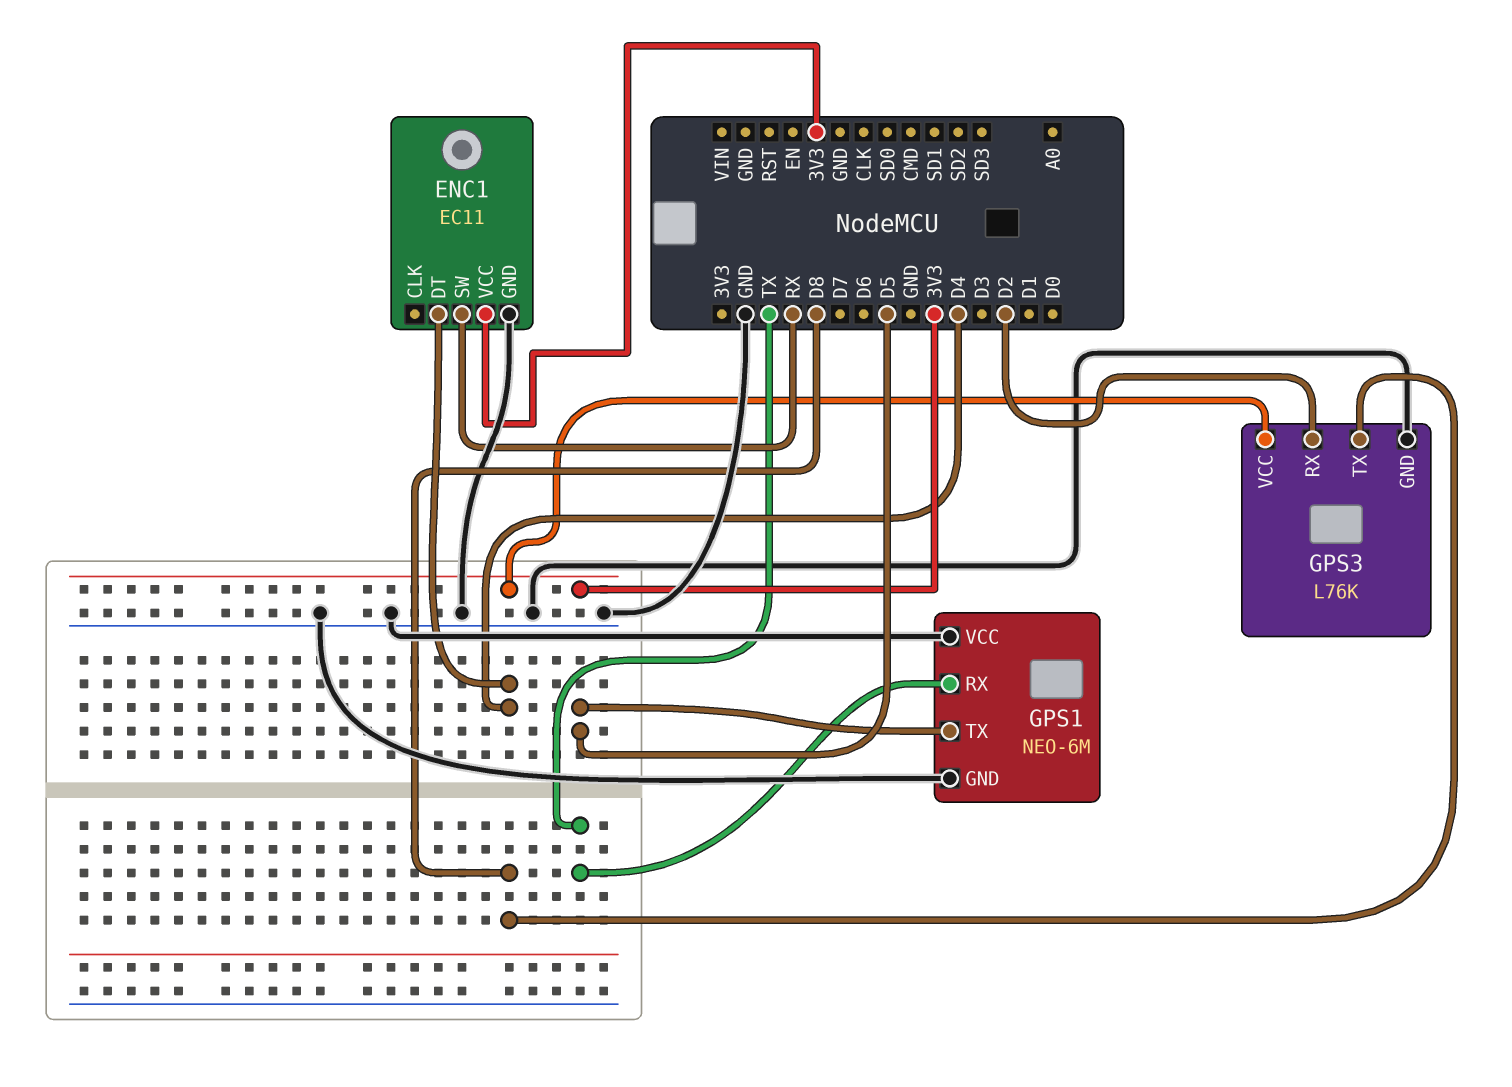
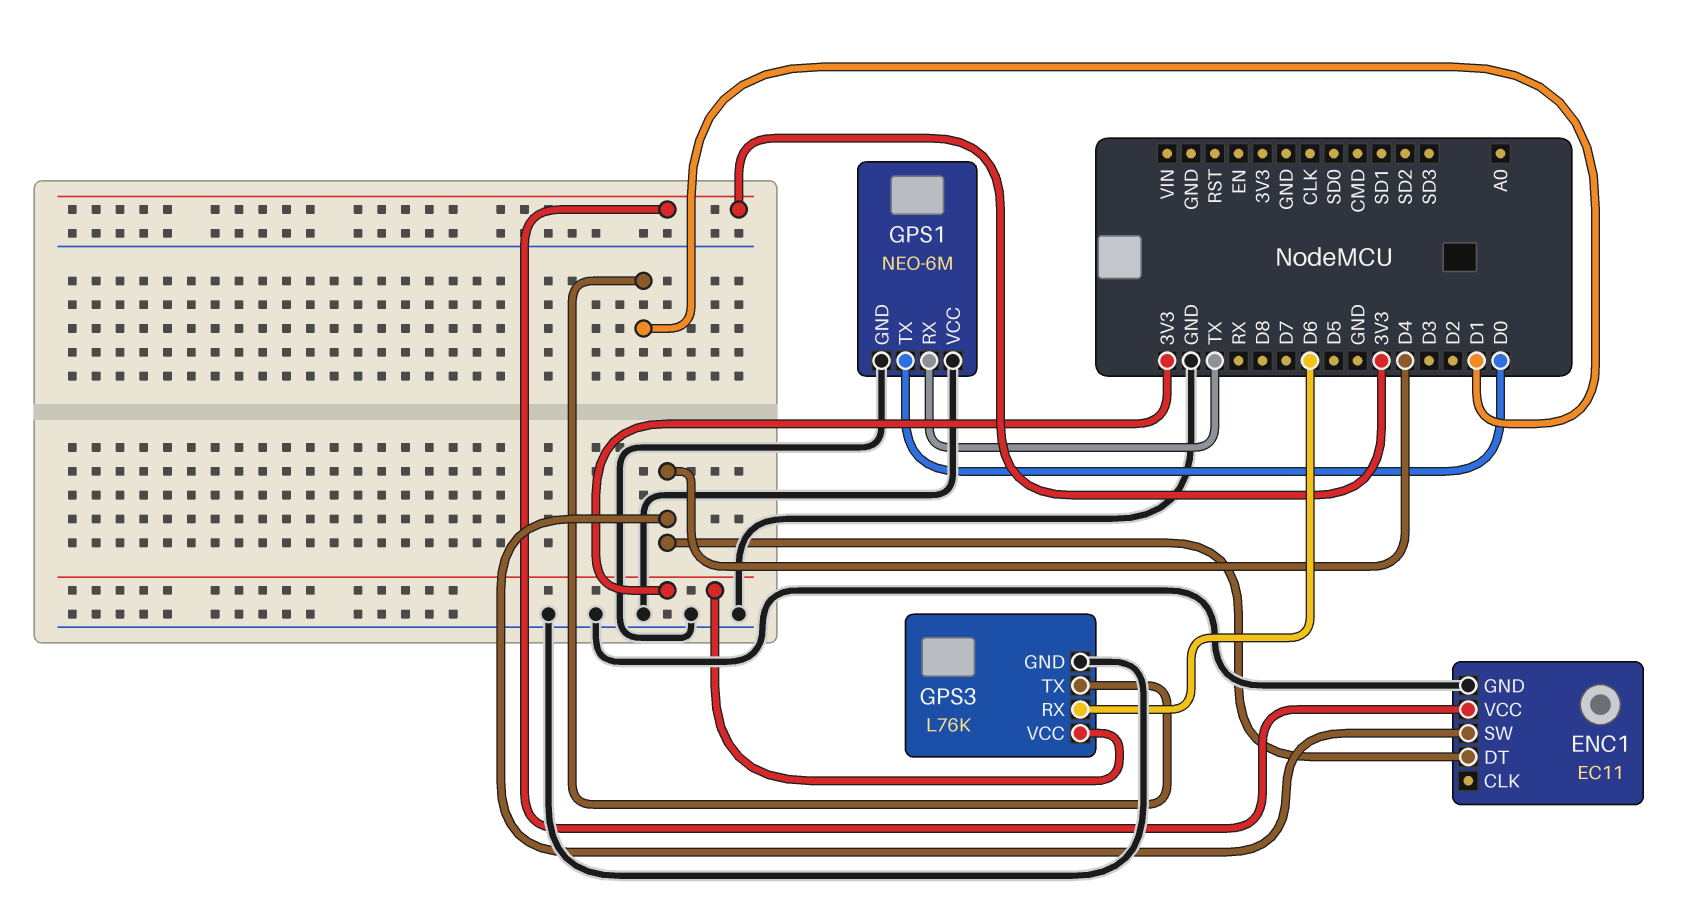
ENC1 pin SW: RX -> D4
GPS1 pin TX: D5 -> D0
GPS3 pin RX: D2 -> D6
GPS3 pin TX: D8 -> D1

